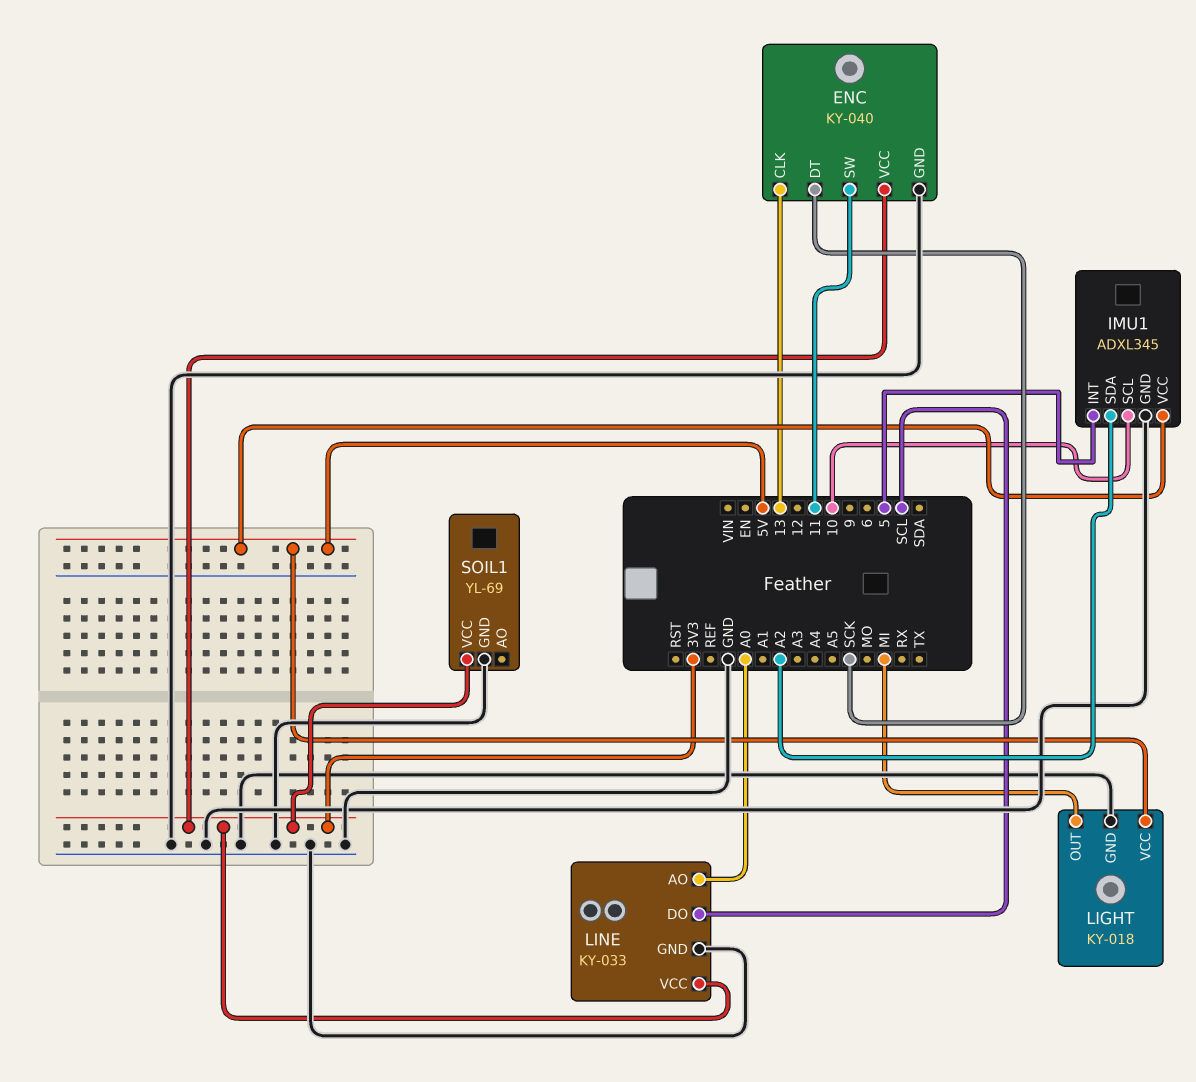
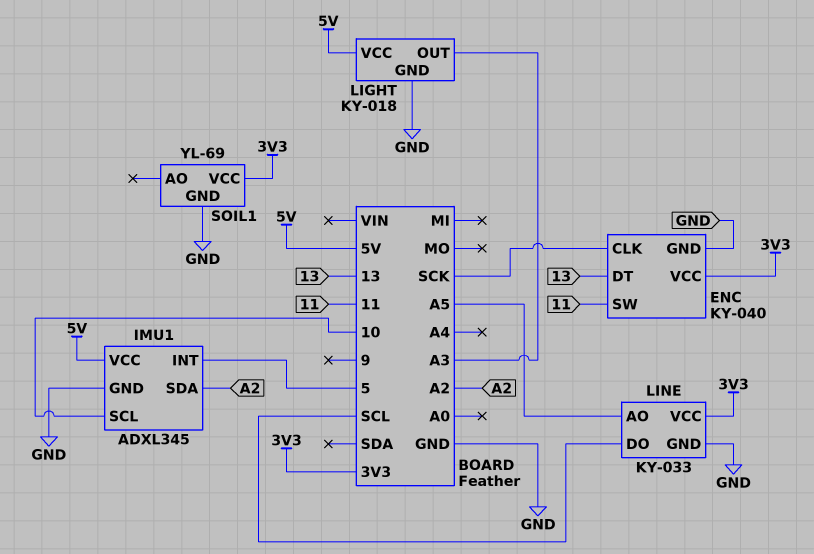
ENC pin CLK: 13 -> SCK
ENC pin DT: SCK -> 13
LIGHT pin OUT: MI -> A3
LINE pin AO: A0 -> A5

